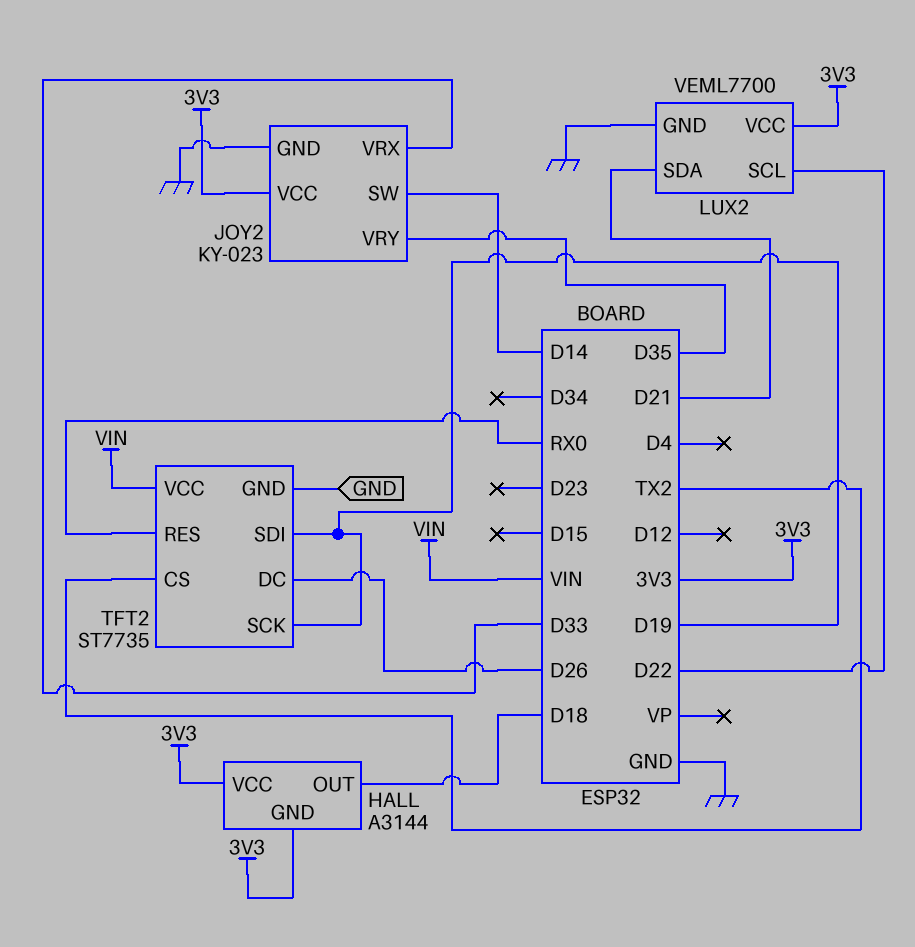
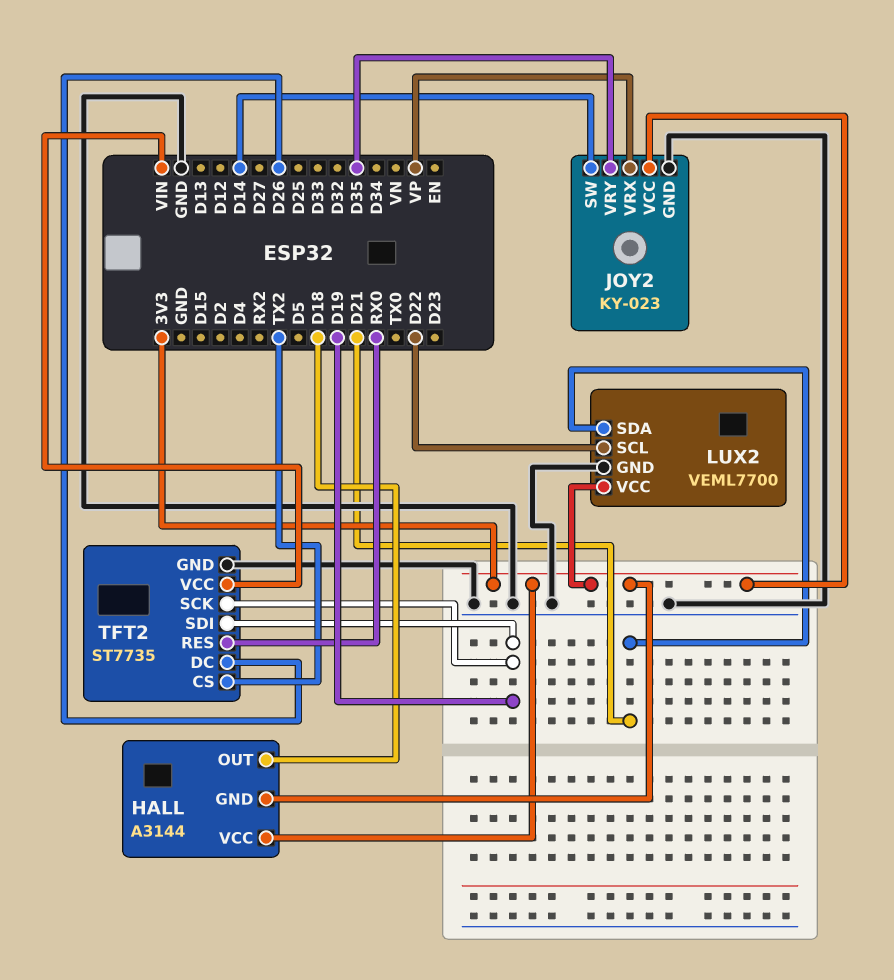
JOY2 pin VRX: D33 -> VP

